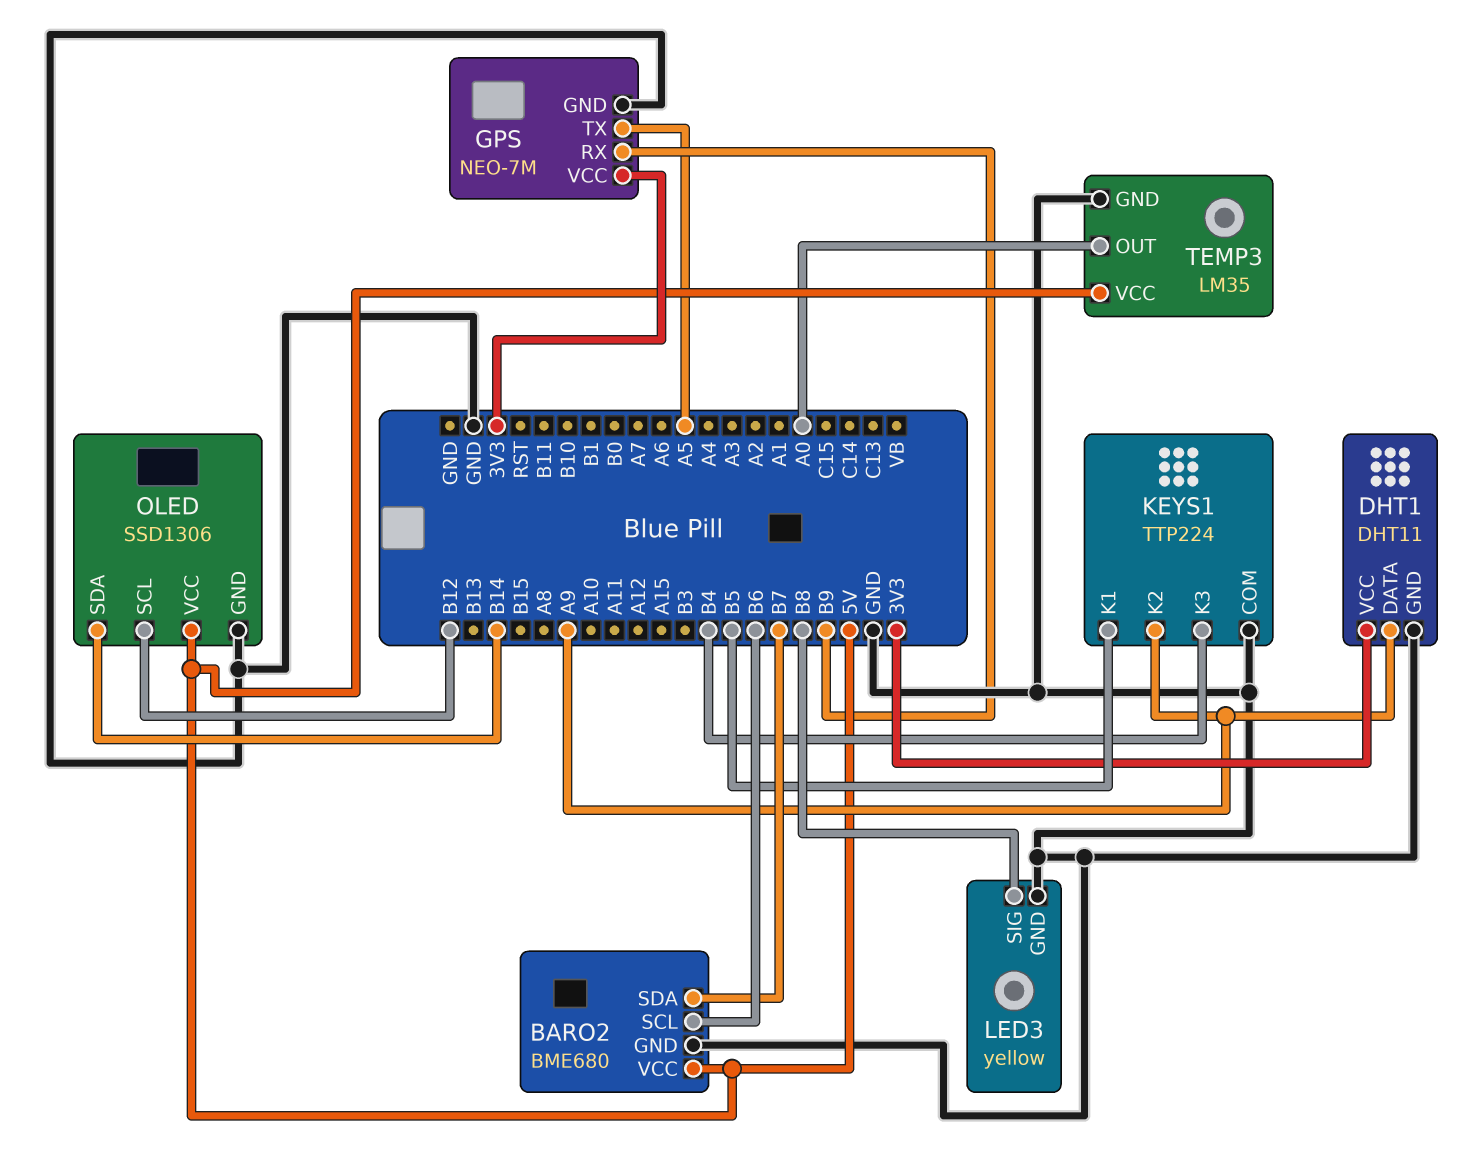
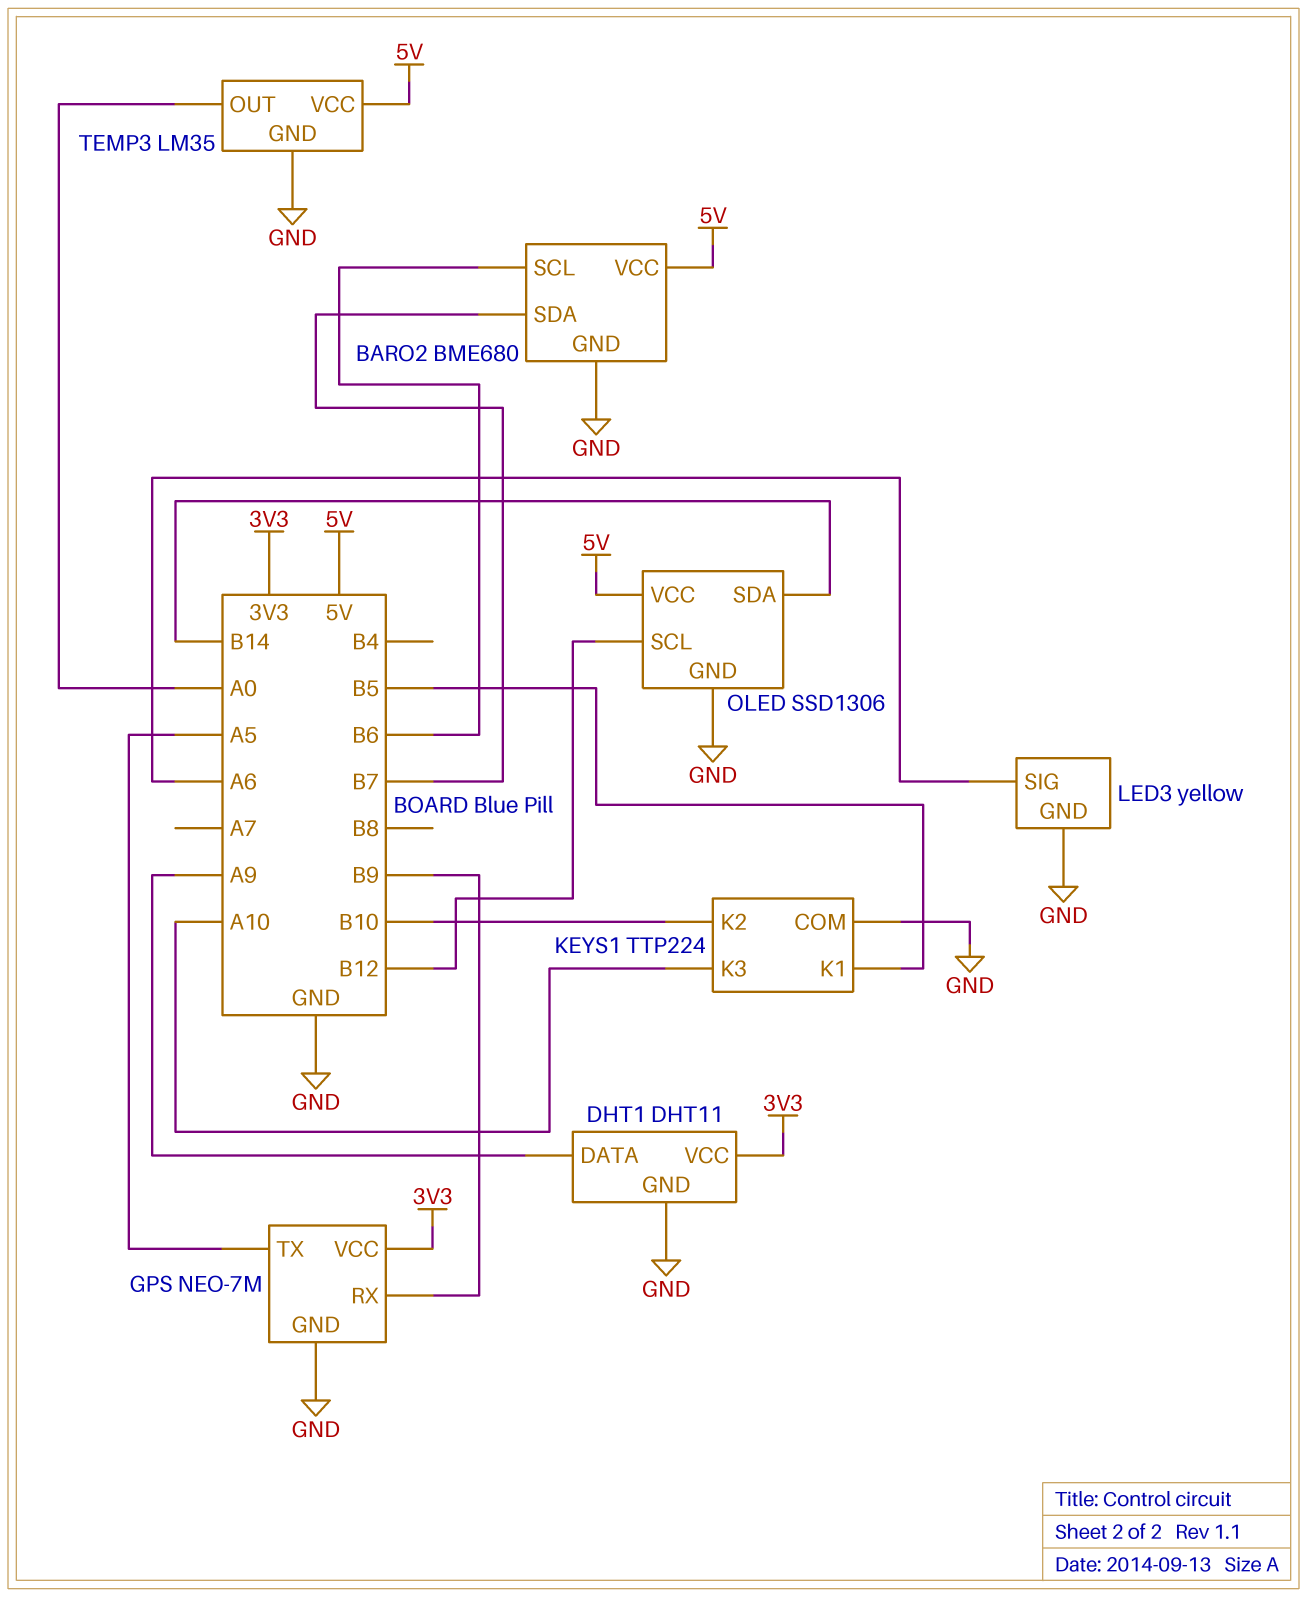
KEYS1 pin K2: A9 -> B10
KEYS1 pin K3: B4 -> A10
LED3 pin SIG: B8 -> A6

